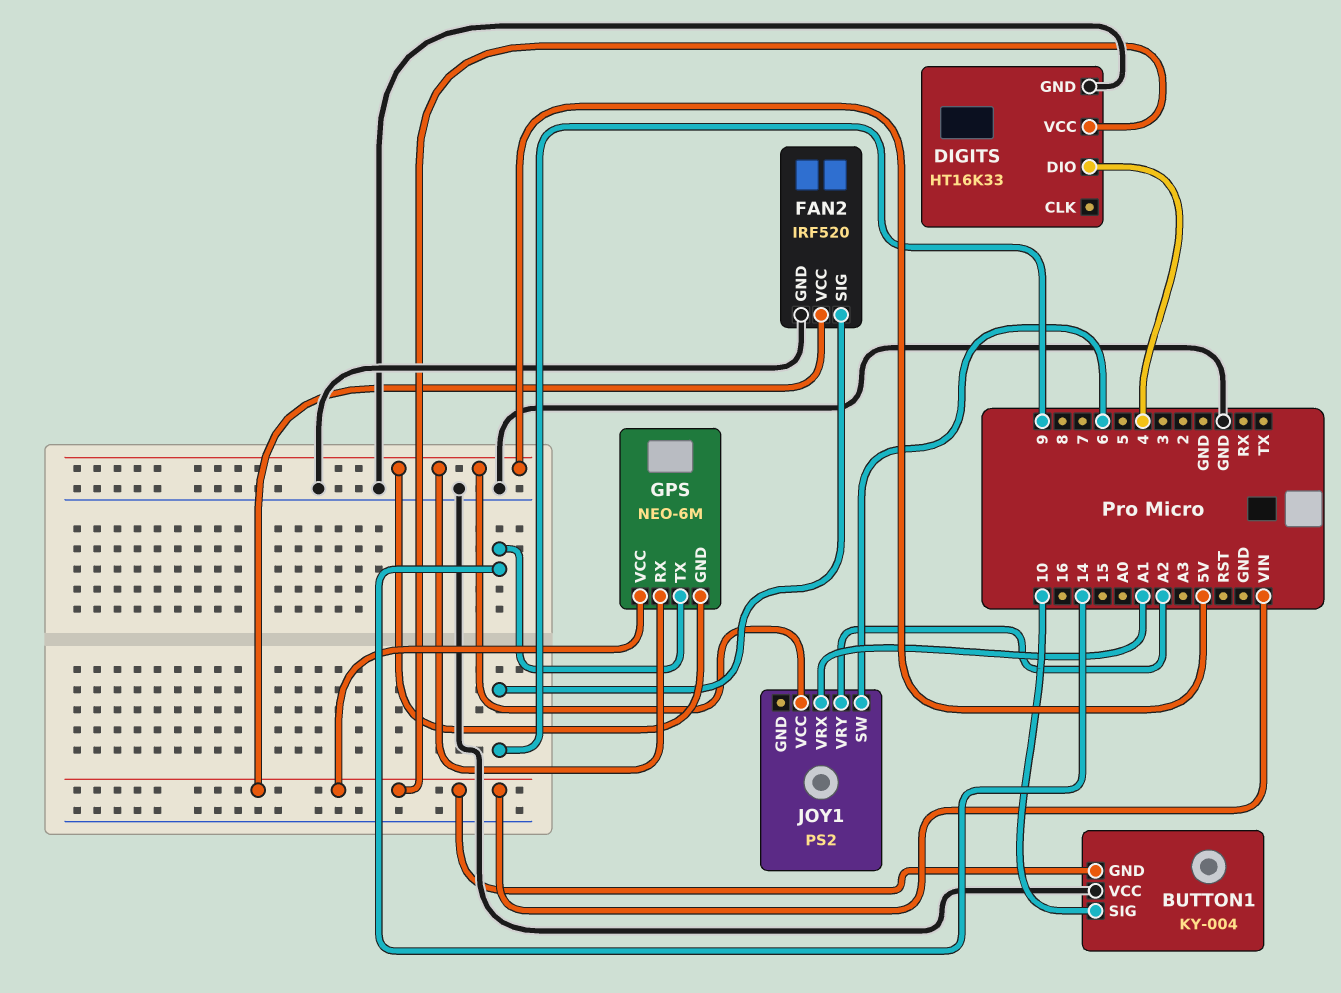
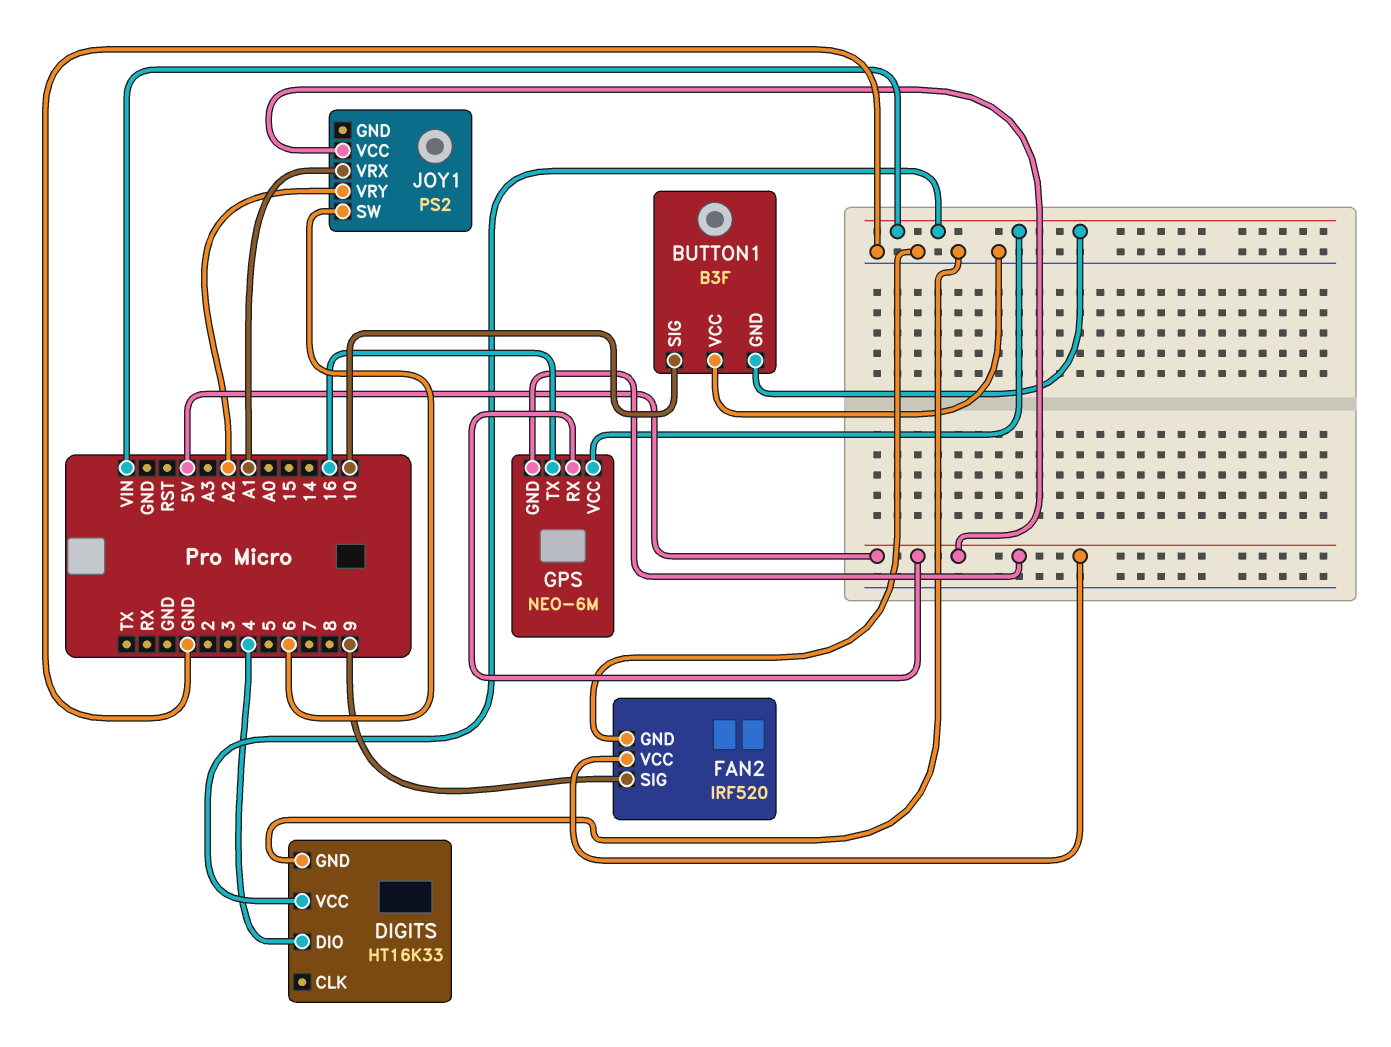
BUTTON1: KY-004 -> B3F
FAN2 pin VCC: VIN -> 5V
GPS pin TX: 14 -> 16

